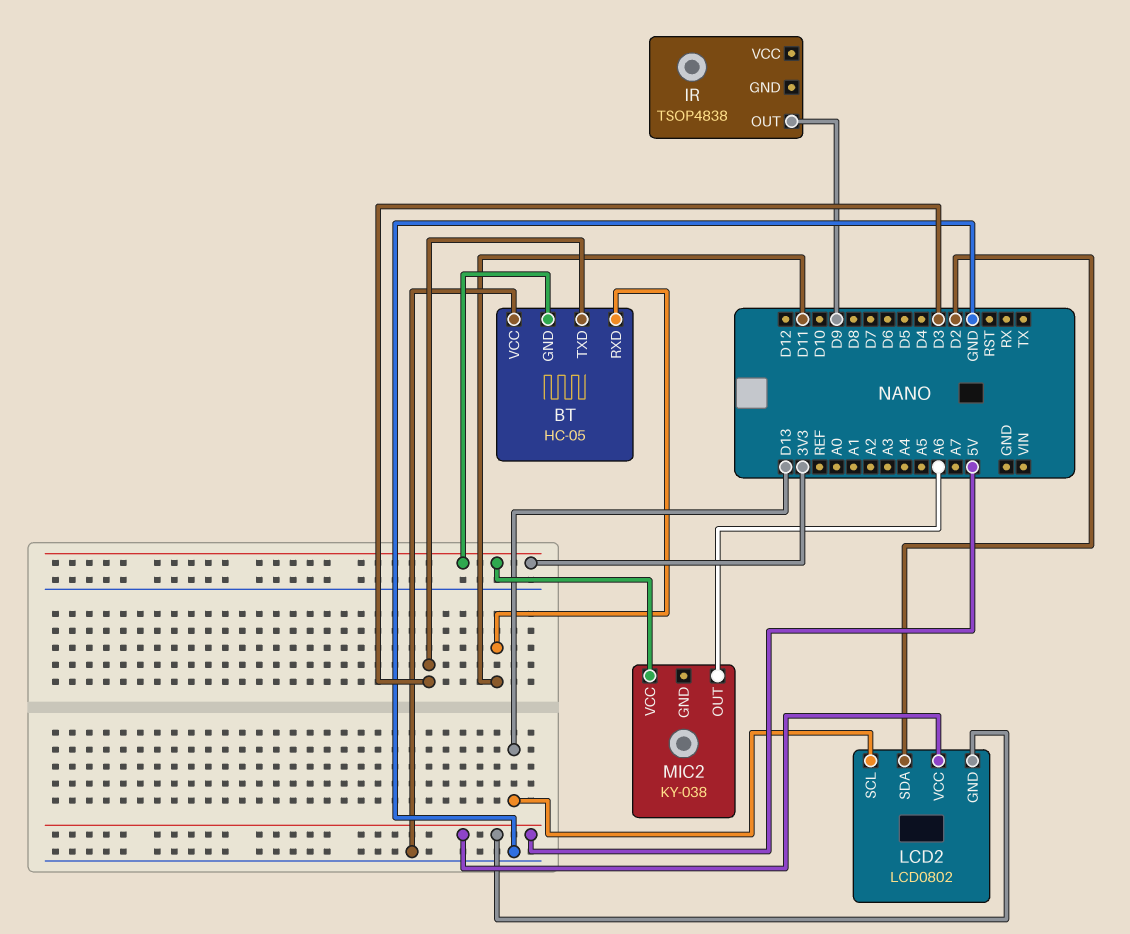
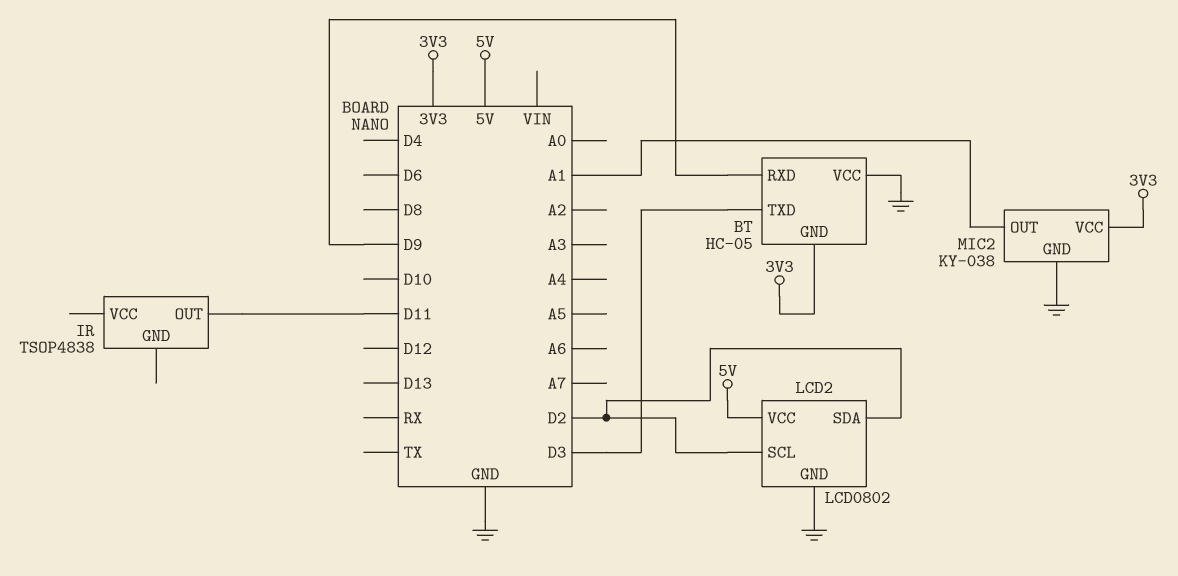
BT pin RXD: D11 -> D9
IR pin OUT: D9 -> D11
LCD2 pin GND: 5V -> GND
LCD2 pin SCL: D13 -> D2
MIC2 pin GND: none -> GND
MIC2 pin OUT: A6 -> A1

